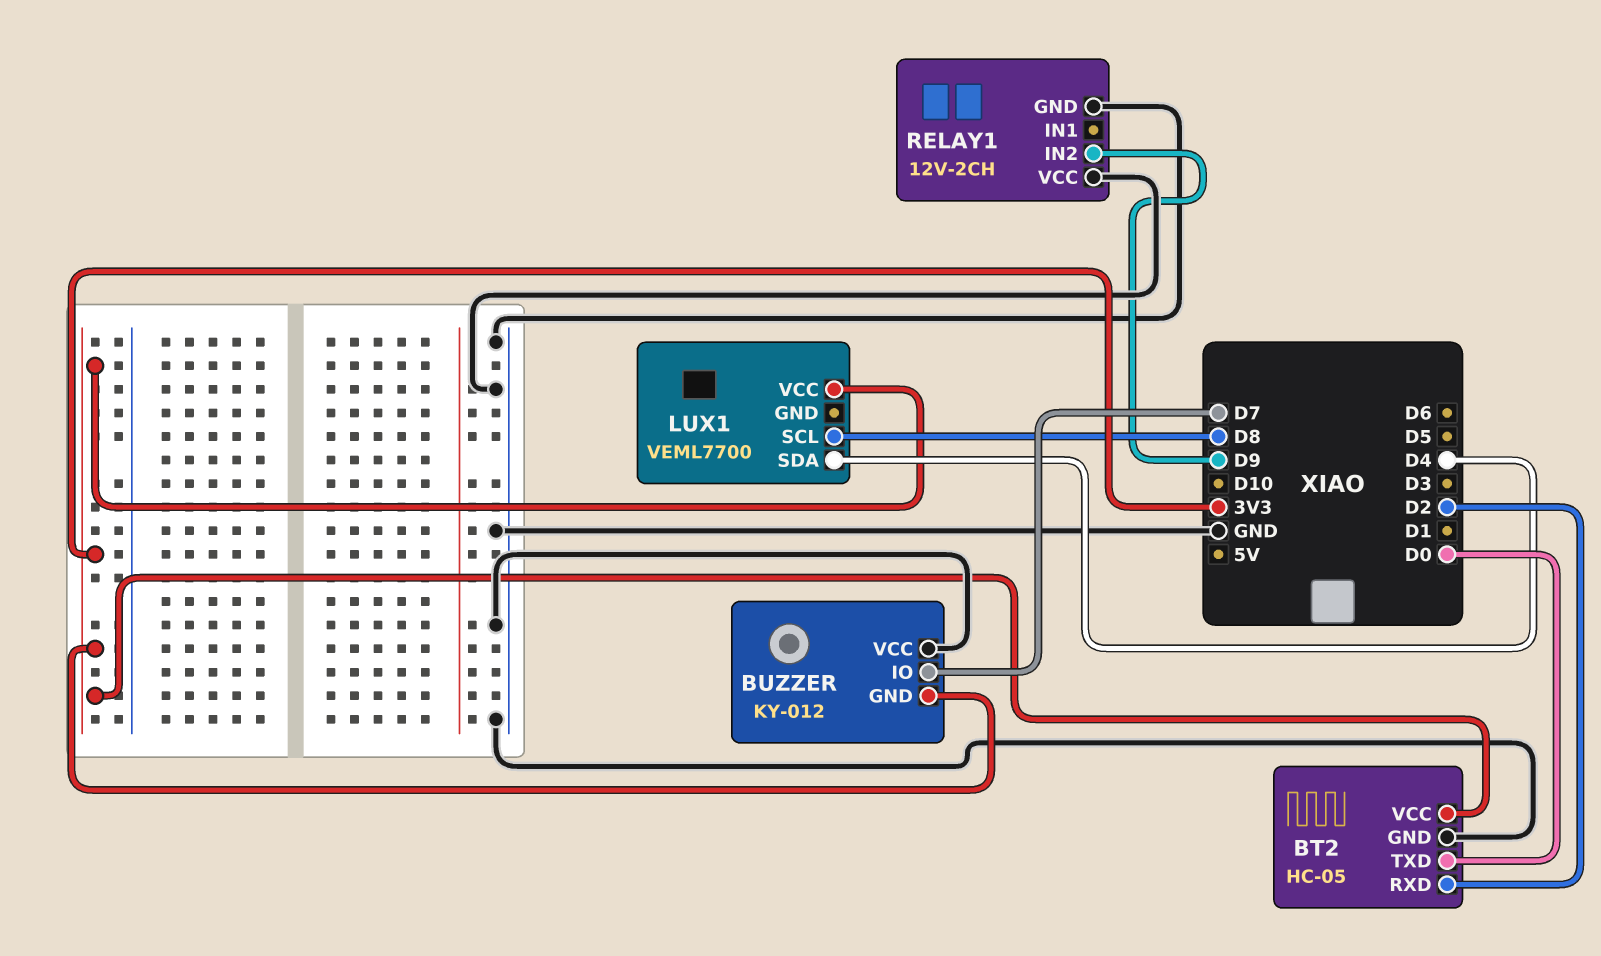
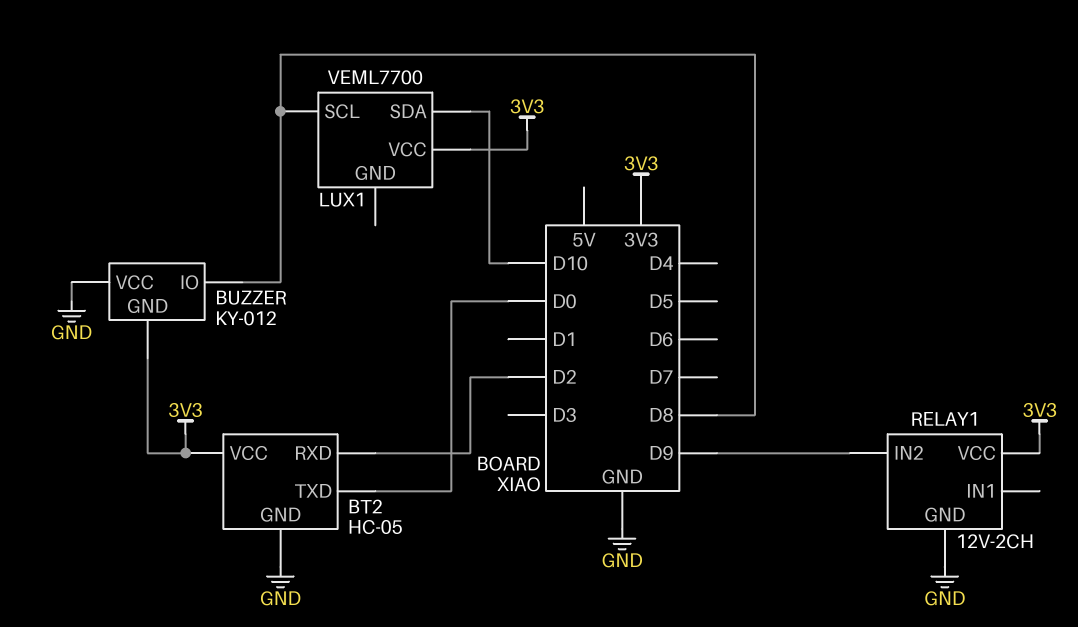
BUZZER pin IO: D7 -> D8
LUX1 pin SDA: D4 -> D10
RELAY1 pin VCC: GND -> 3V3

